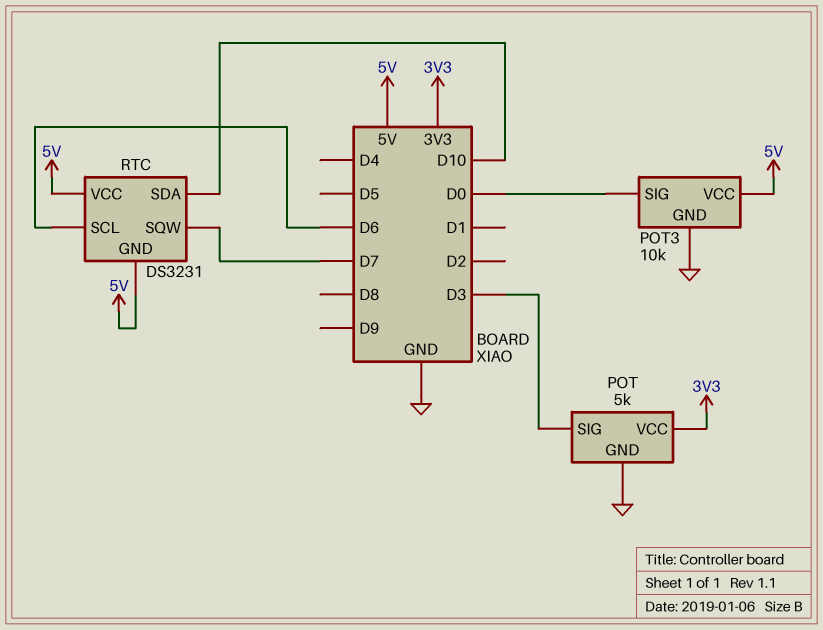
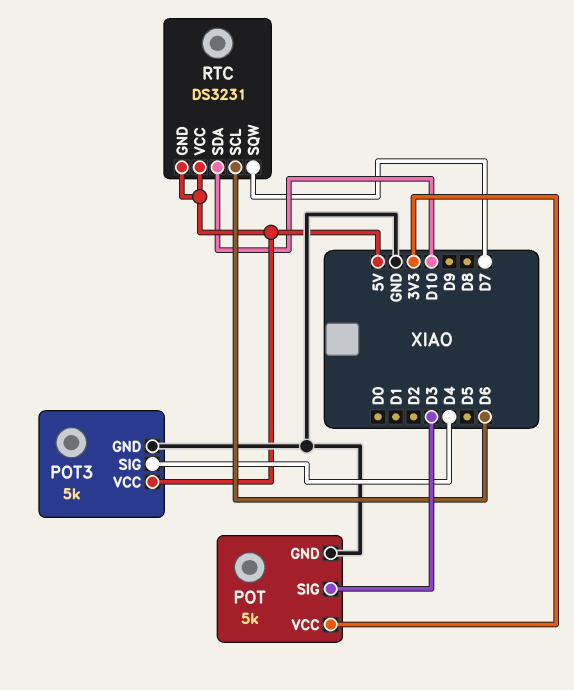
POT3: 10k -> 5k
POT3 pin SIG: D0 -> D4

